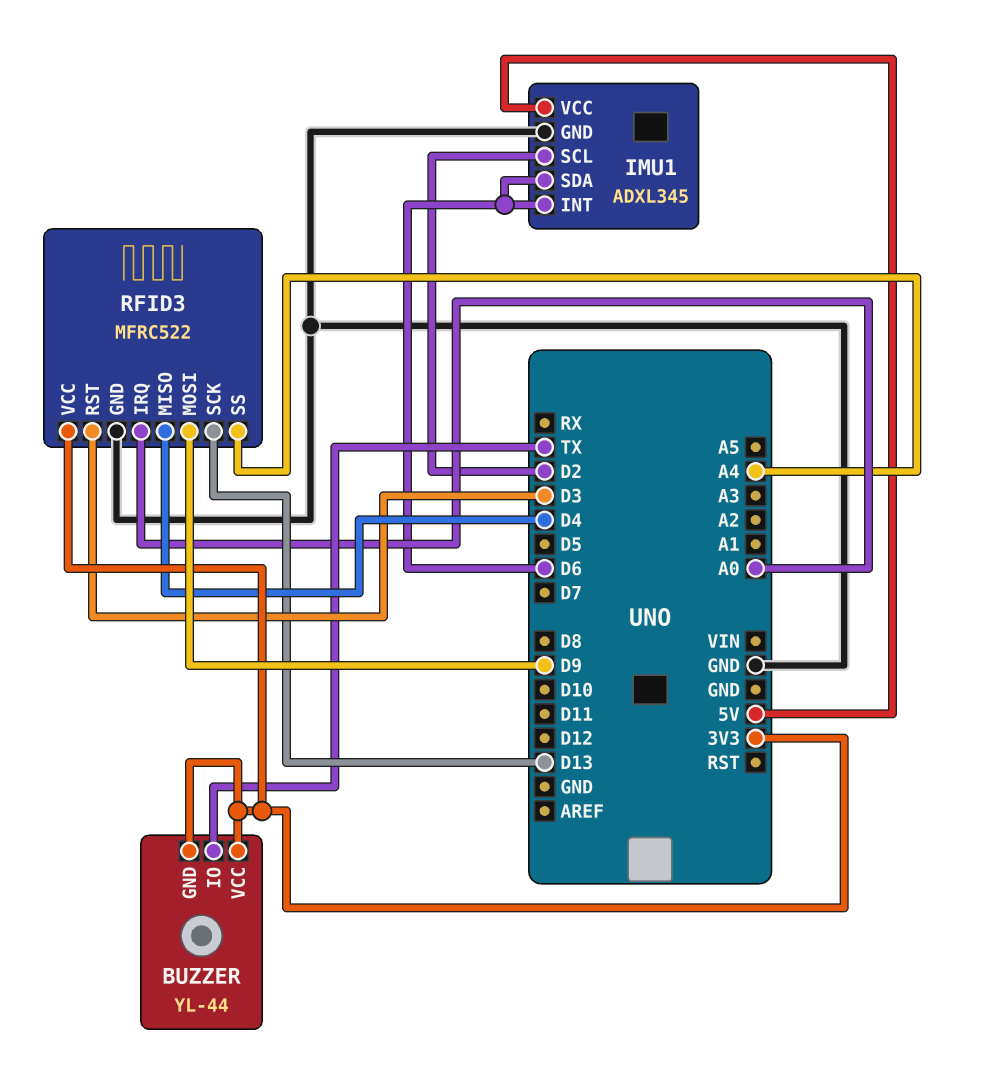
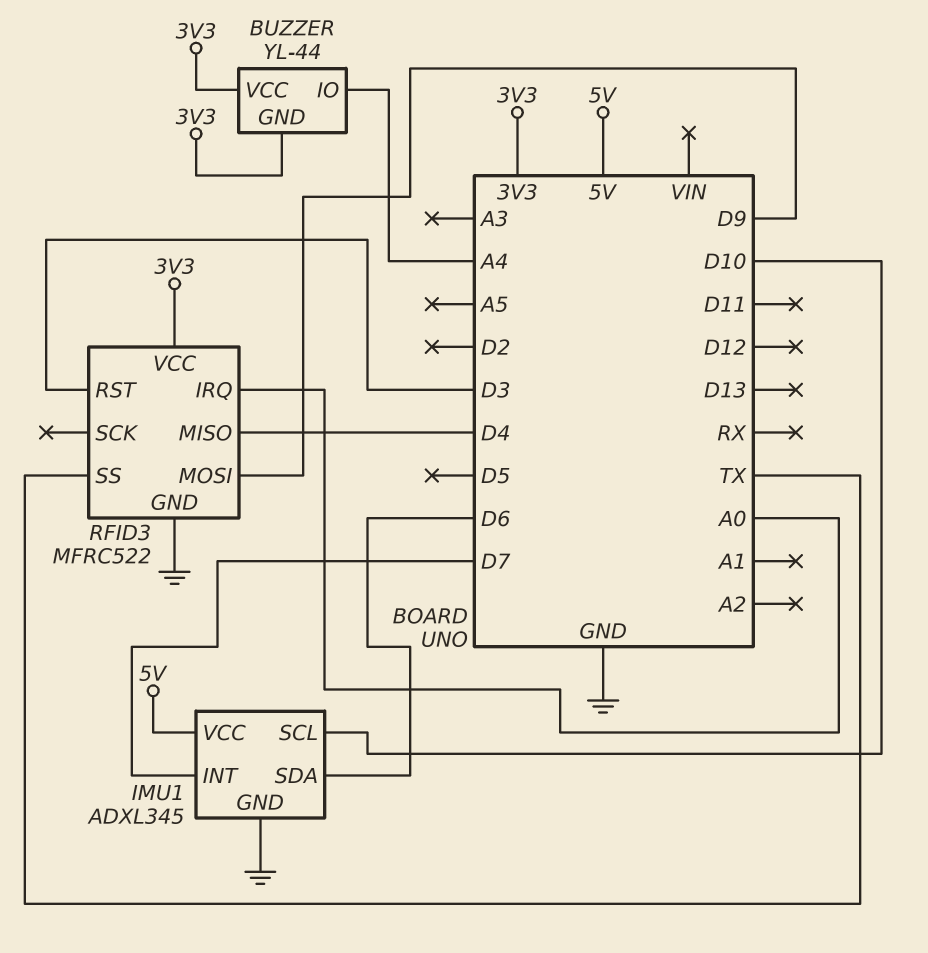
BUZZER pin IO: TX -> A4
IMU1 pin INT: D6 -> D7
IMU1 pin SCL: D2 -> D10
RFID3 pin SCK: D13 -> none
RFID3 pin SS: A4 -> TX

